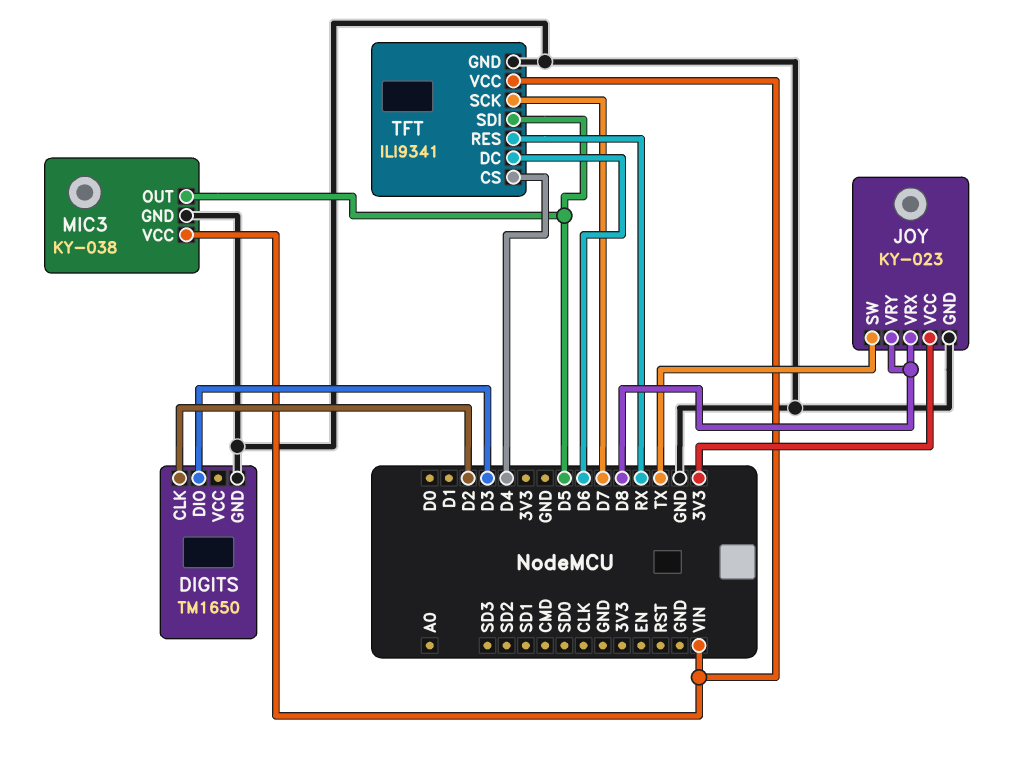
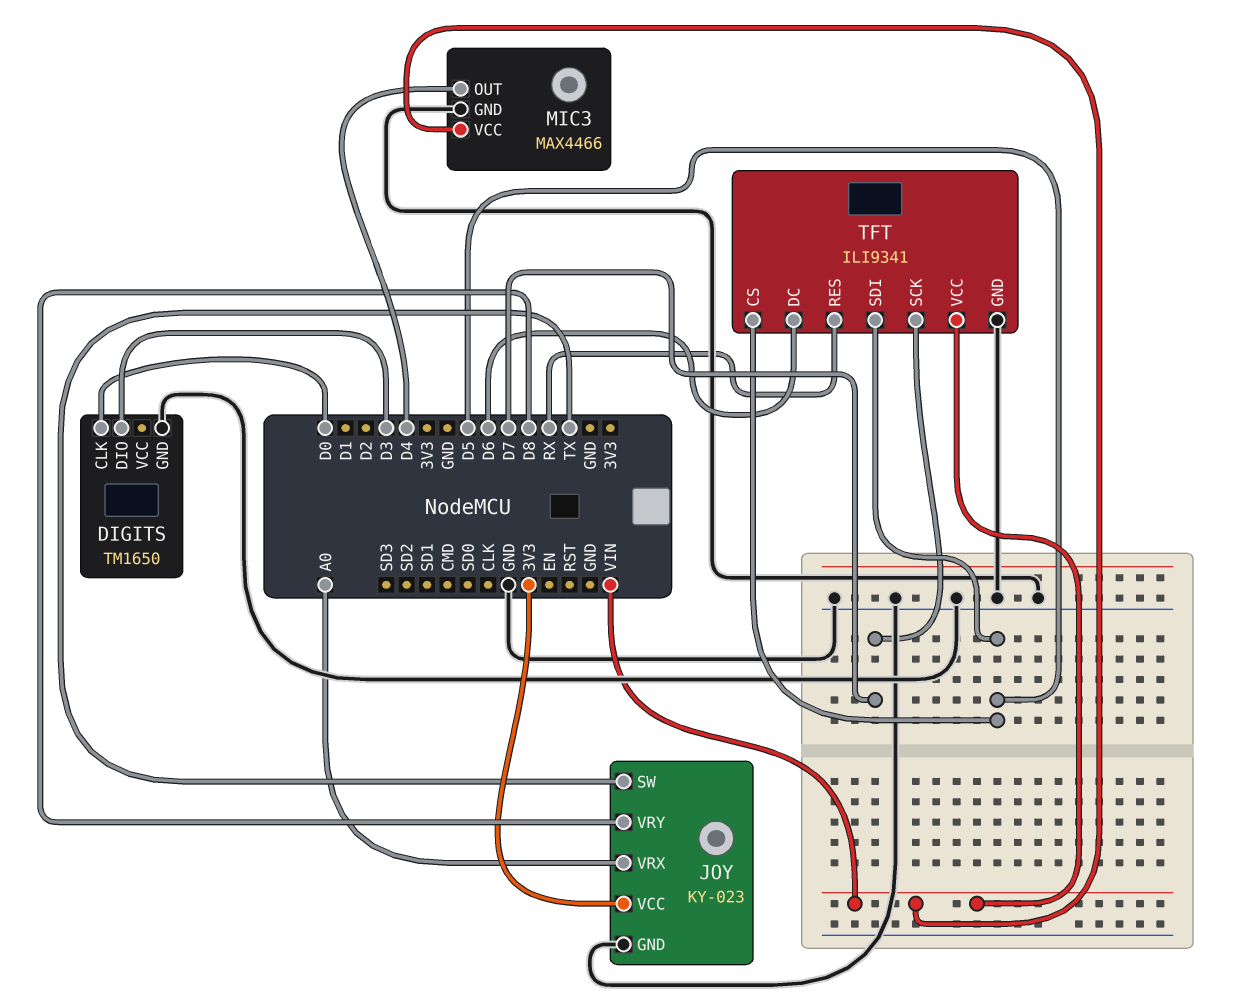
DIGITS pin CLK: D2 -> D0
JOY pin VRX: D8 -> A0
MIC3: KY-038 -> MAX4466
MIC3 pin OUT: D5 -> D4
TFT pin CS: D4 -> D5

